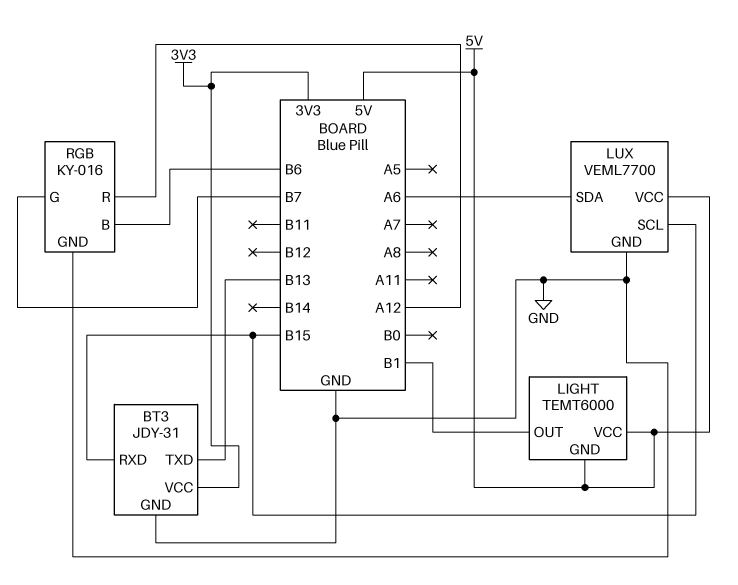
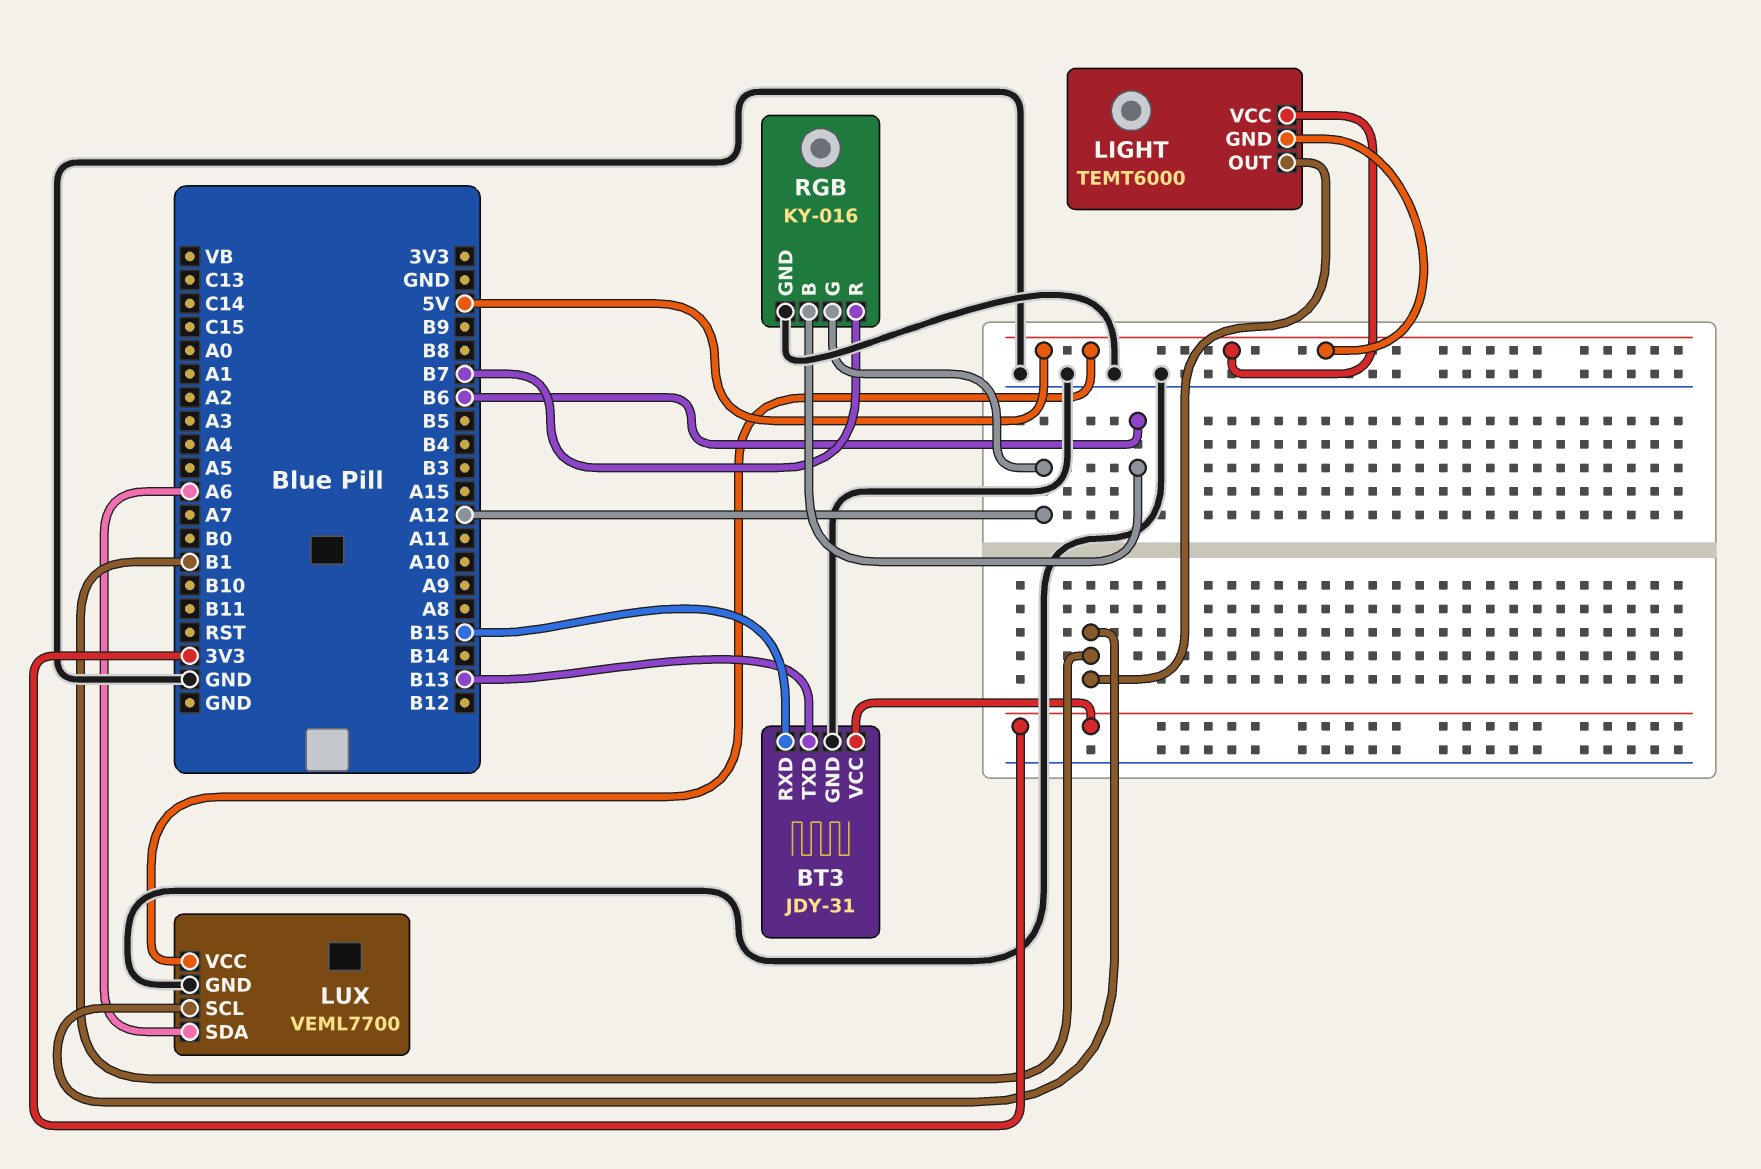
LUX pin SCL: B15 -> B1
RGB pin G: B7 -> A12
RGB pin R: A12 -> B7

